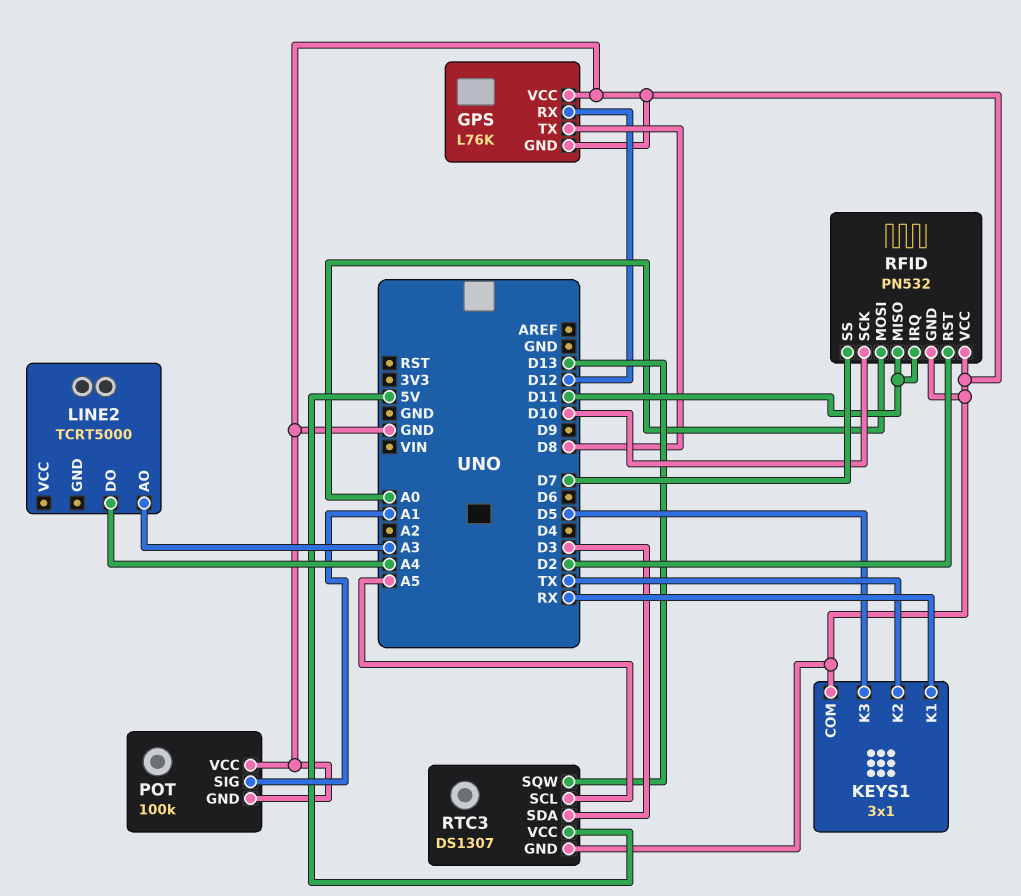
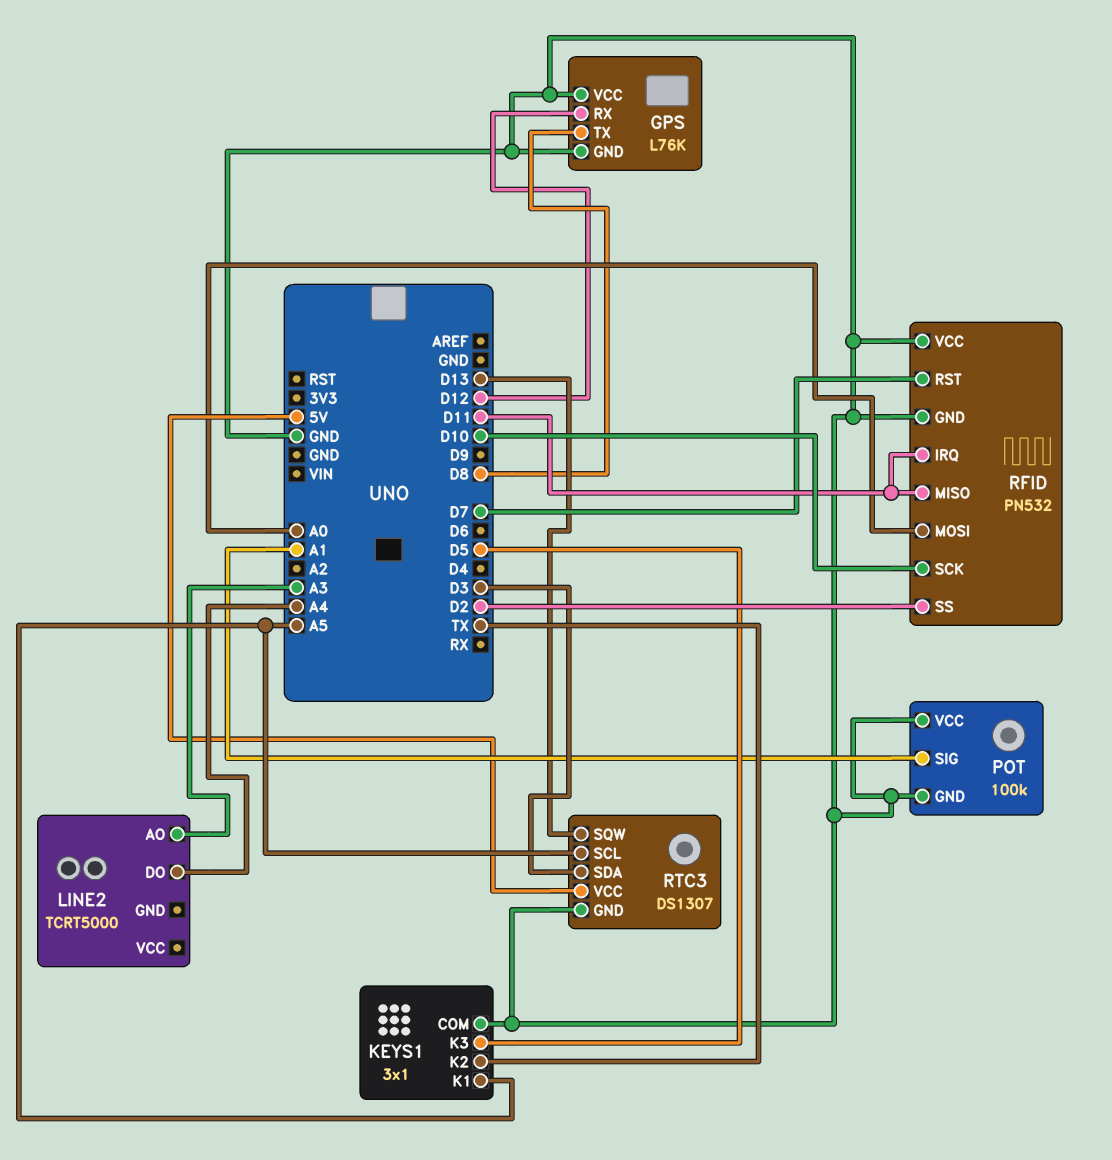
KEYS1 pin K1: RX -> A5
RFID pin RST: D2 -> D7
RFID pin SS: D7 -> D2

